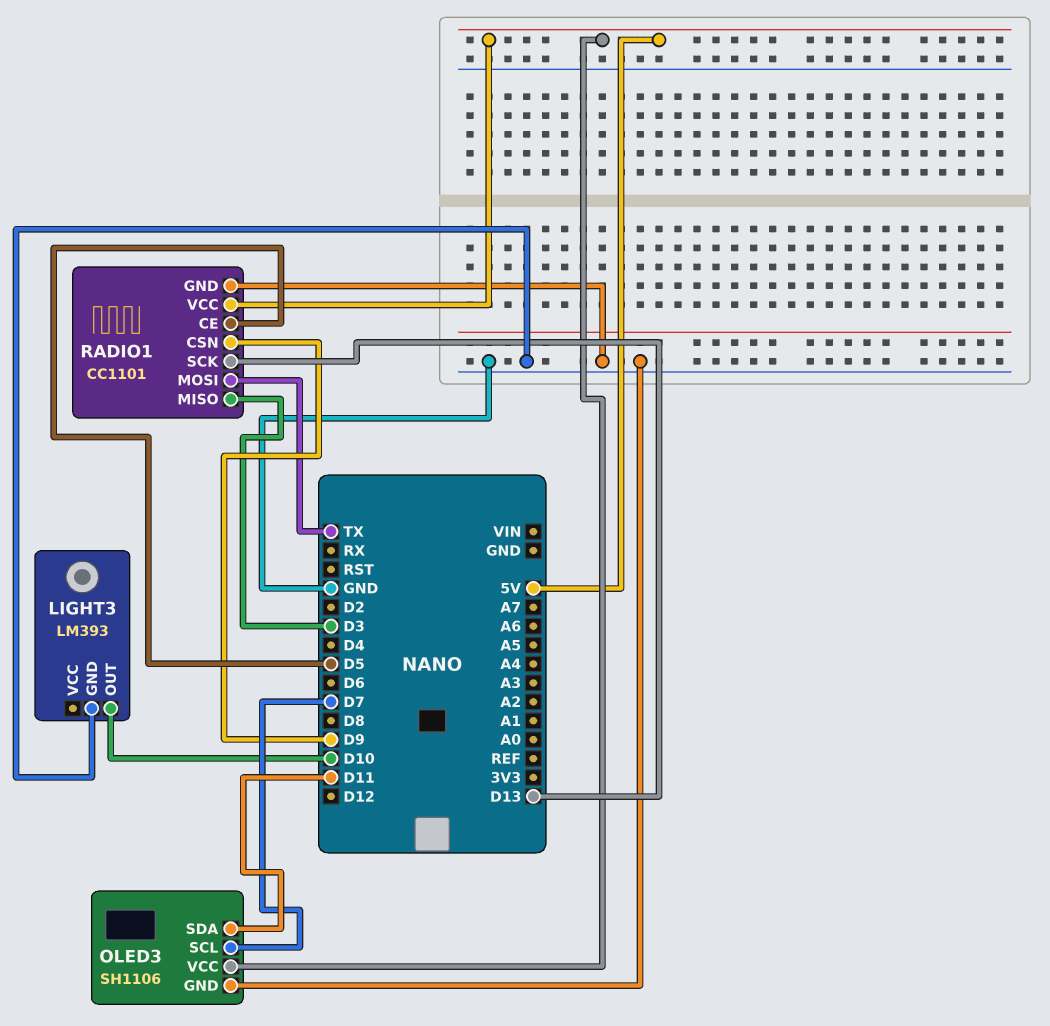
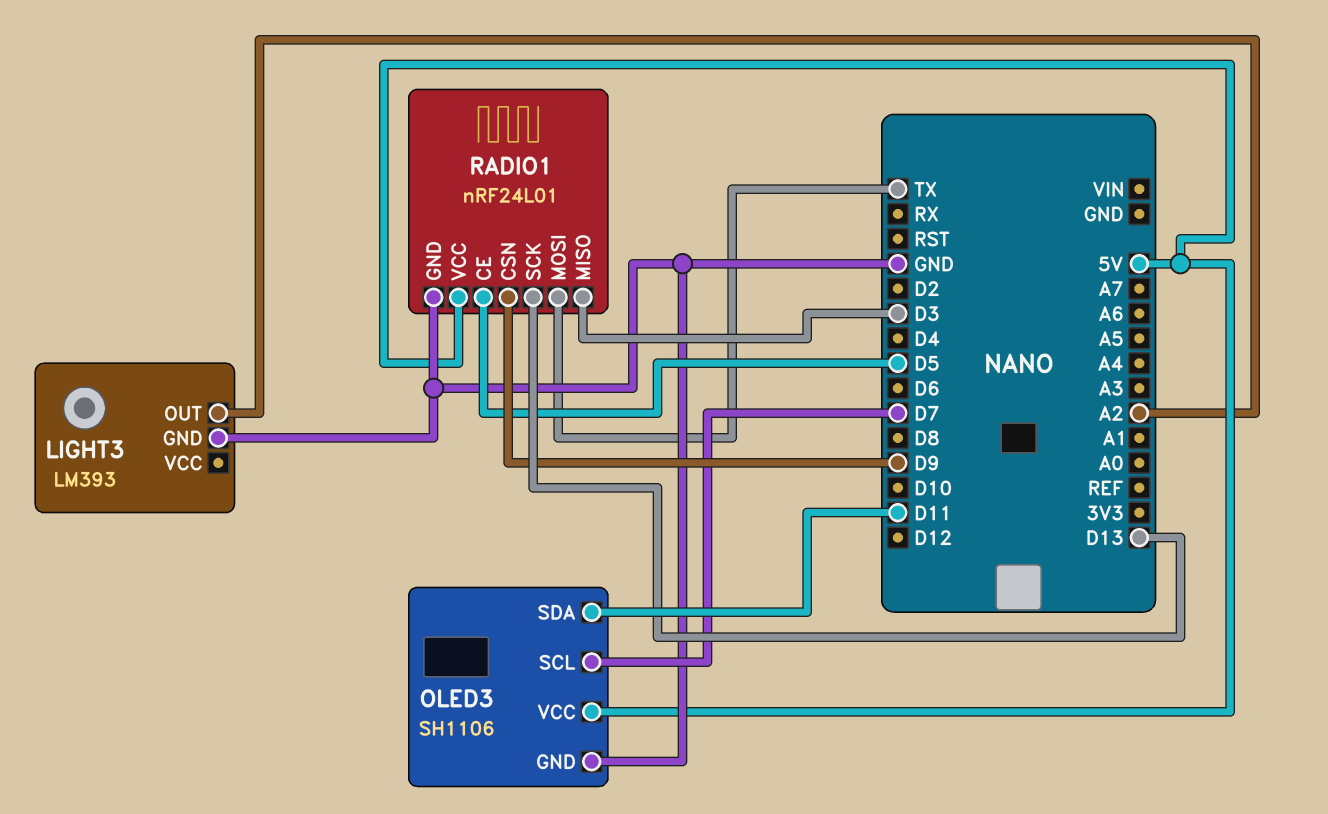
LIGHT3 pin OUT: D10 -> A2
RADIO1: CC1101 -> nRF24L01

